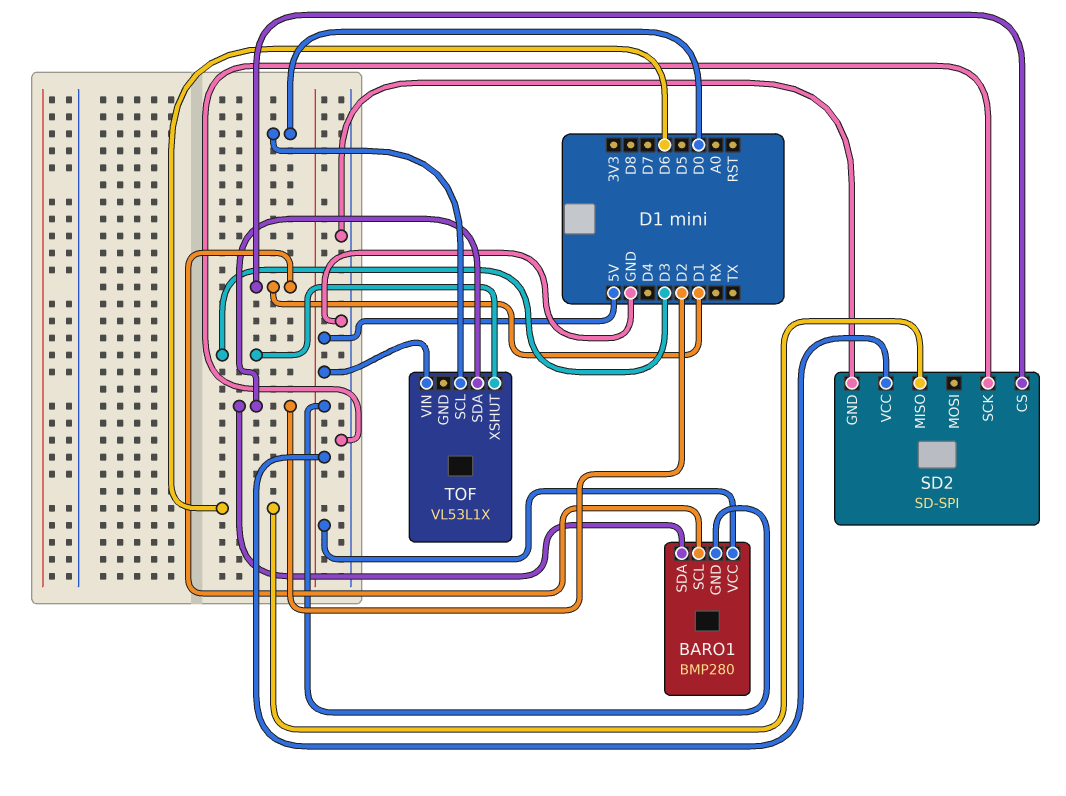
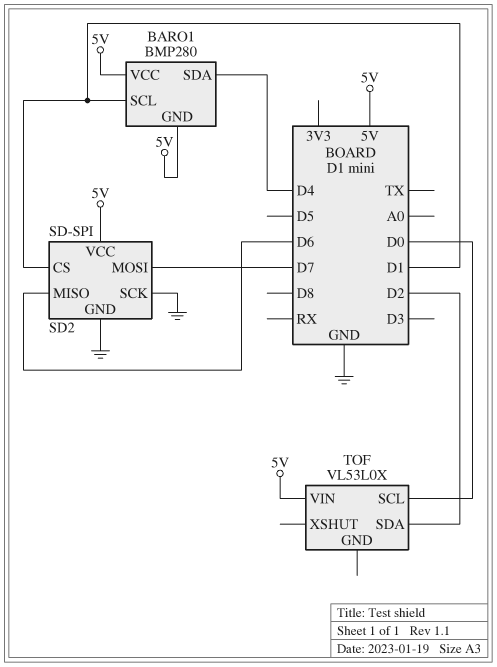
BARO1 pin SDA: D2 -> D4
SD2 pin MOSI: none -> D7
TOF: VL53L1X -> VL53L0X
TOF pin XSHUT: D3 -> none

